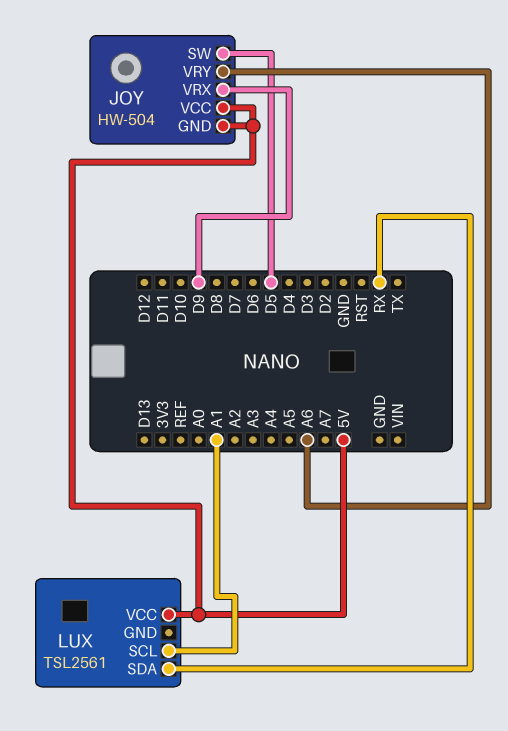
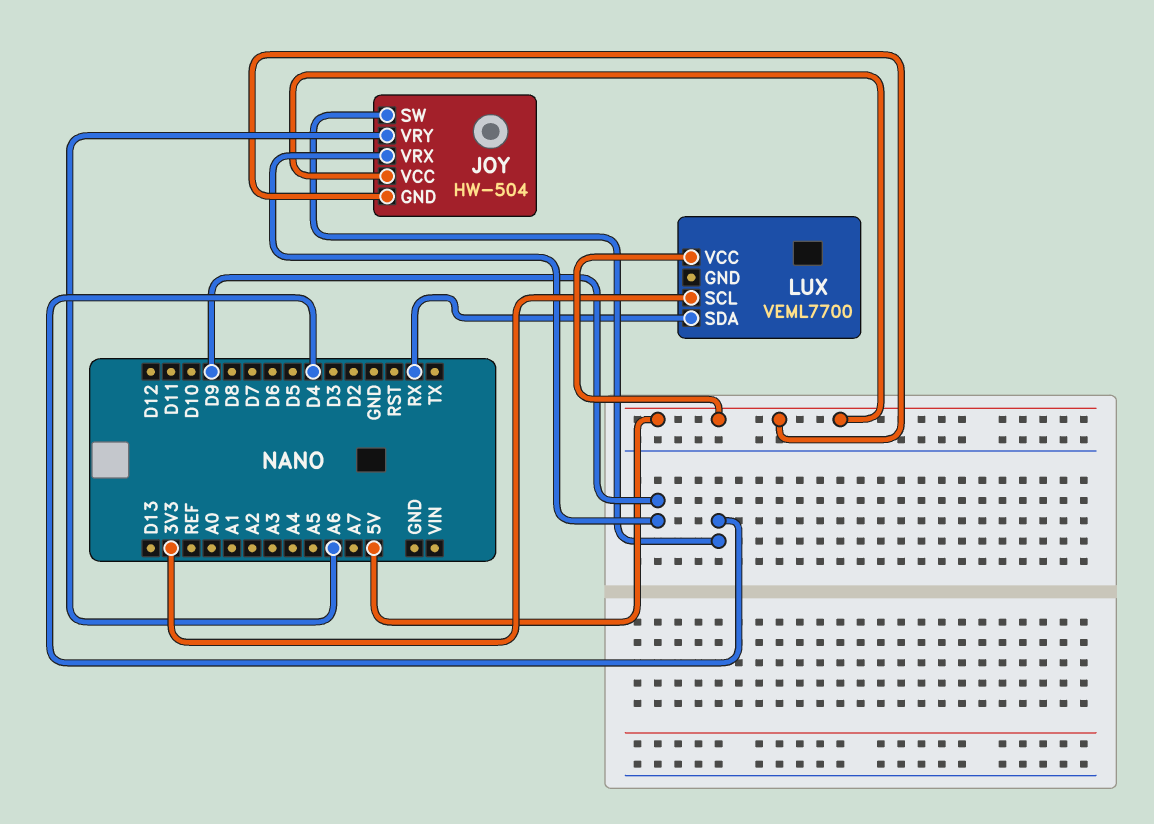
JOY pin SW: D5 -> D4
LUX: TSL2561 -> VEML7700
LUX pin SCL: A1 -> 3V3

